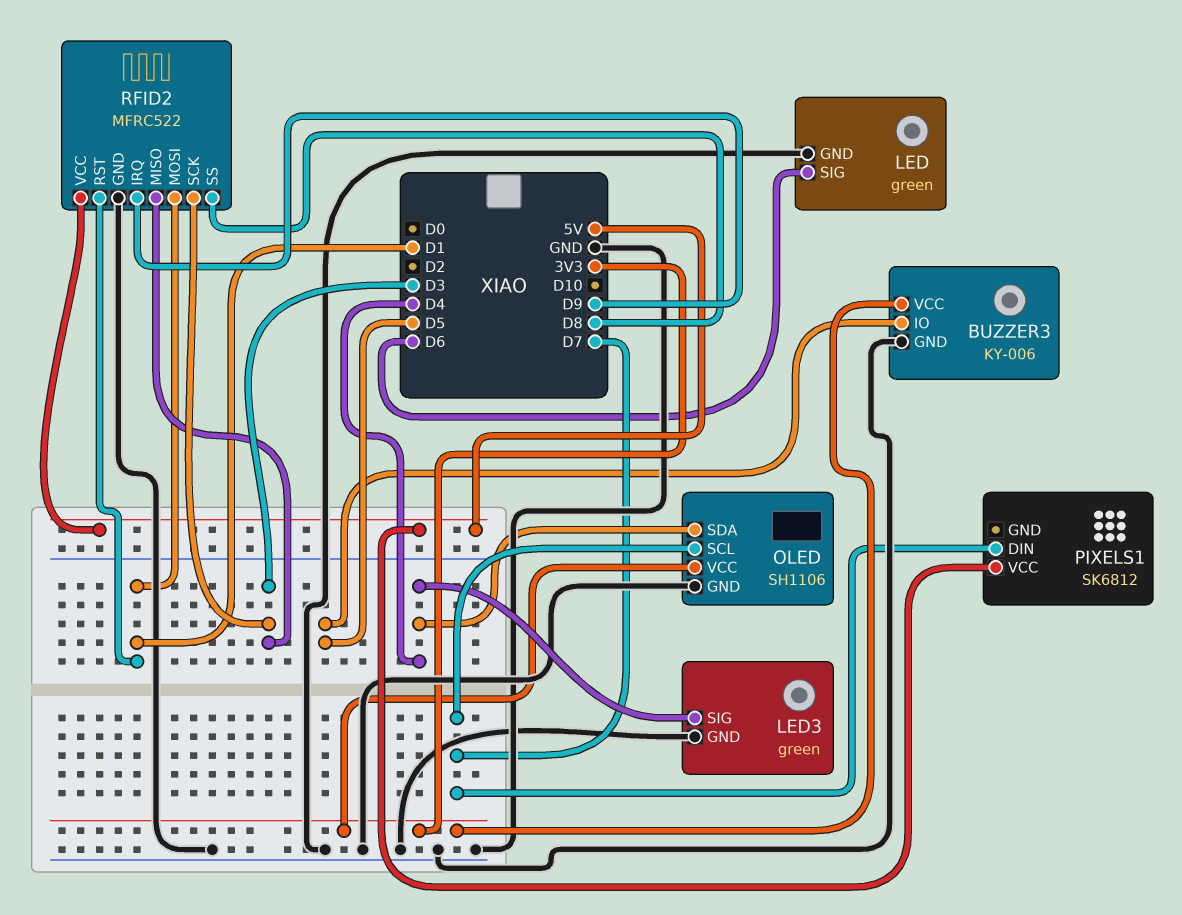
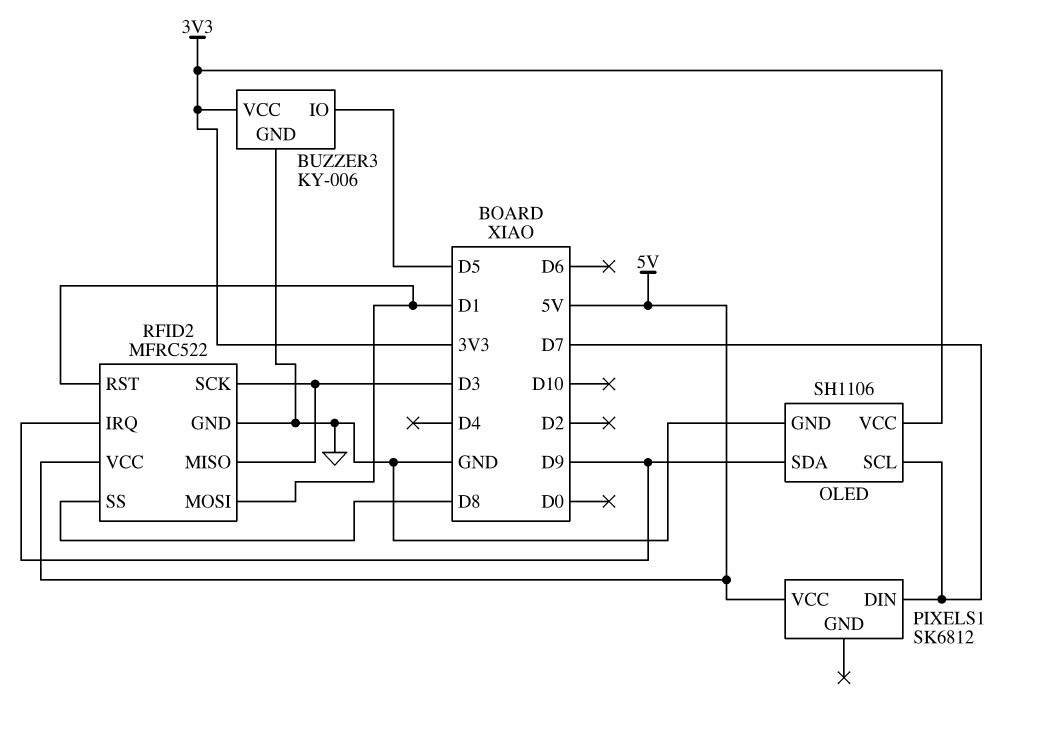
LED: green -> none
LED pin GND: GND -> none
LED pin SIG: D6 -> none
LED3: green -> none
LED3 pin GND: GND -> none
LED3 pin SIG: D4 -> none
OLED pin SDA: D4 -> D9

